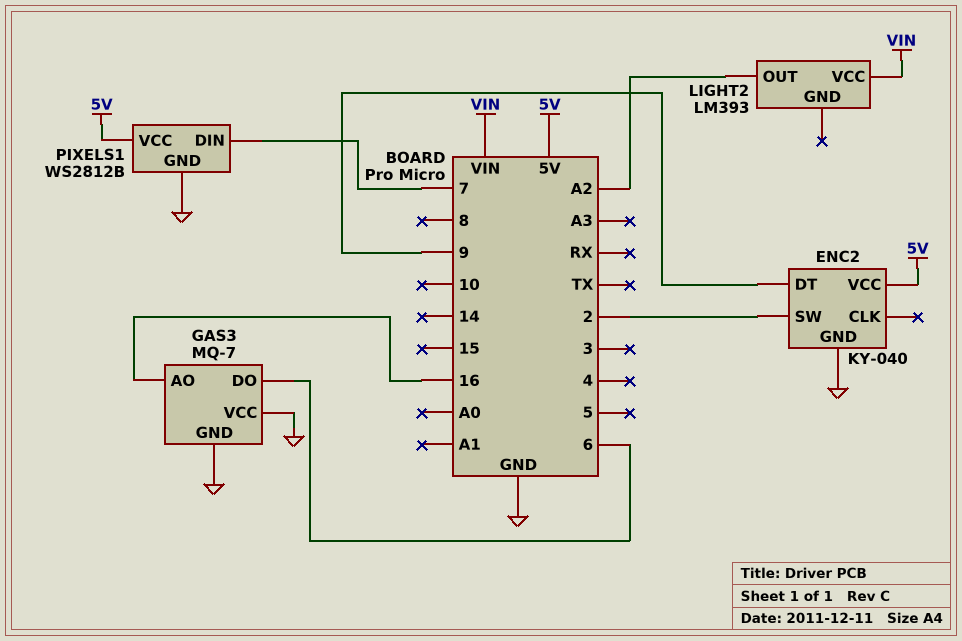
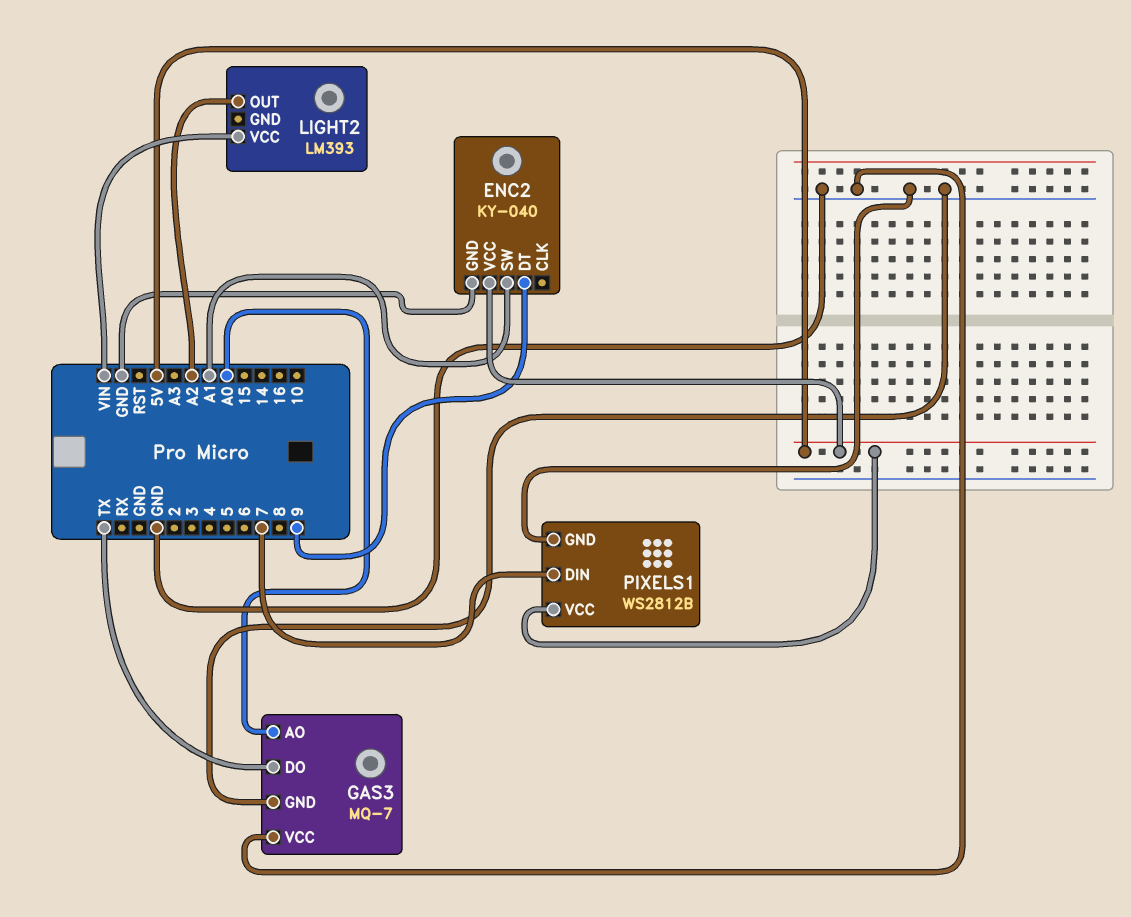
ENC2 pin SW: 2 -> A1
GAS3 pin AO: 16 -> A0
GAS3 pin DO: 6 -> TX

